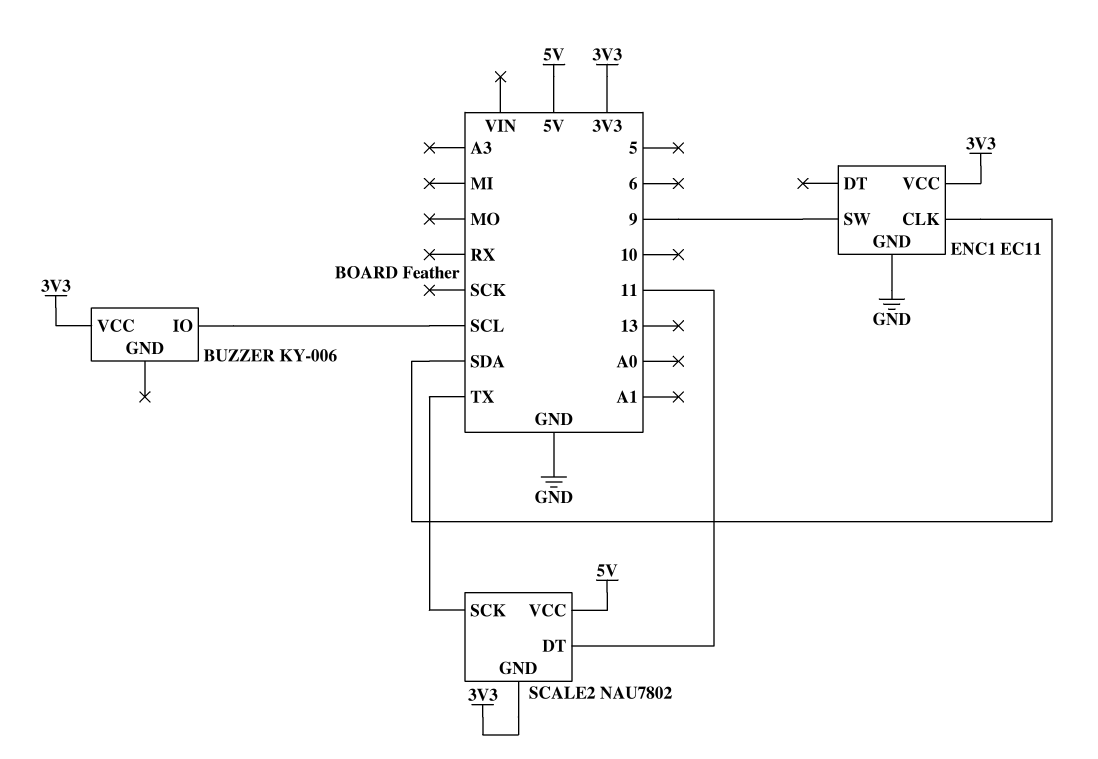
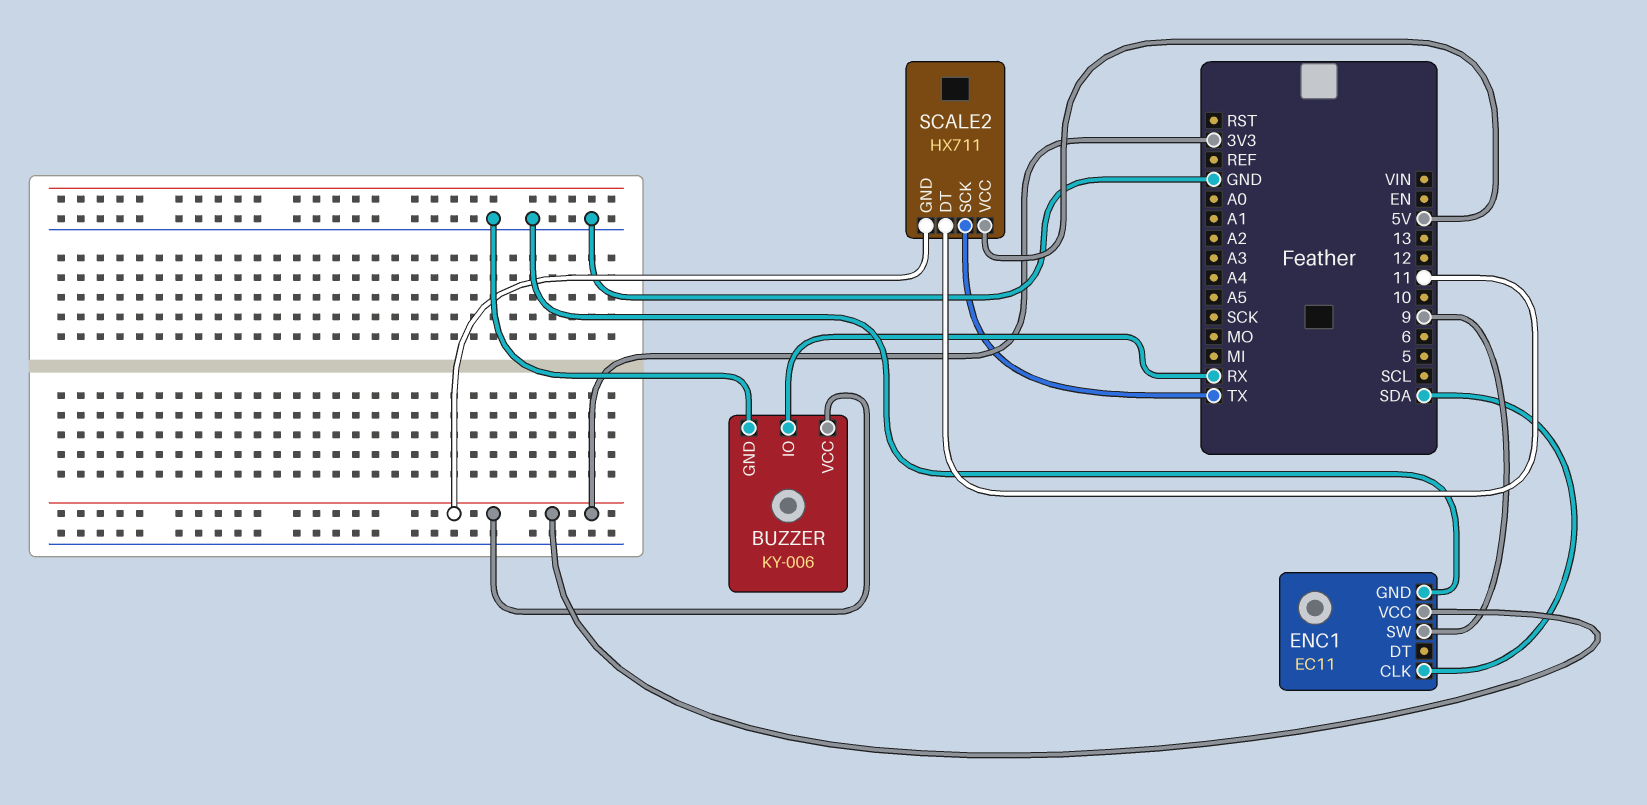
BUZZER pin GND: none -> GND
BUZZER pin IO: SCL -> RX
SCALE2: NAU7802 -> HX711

